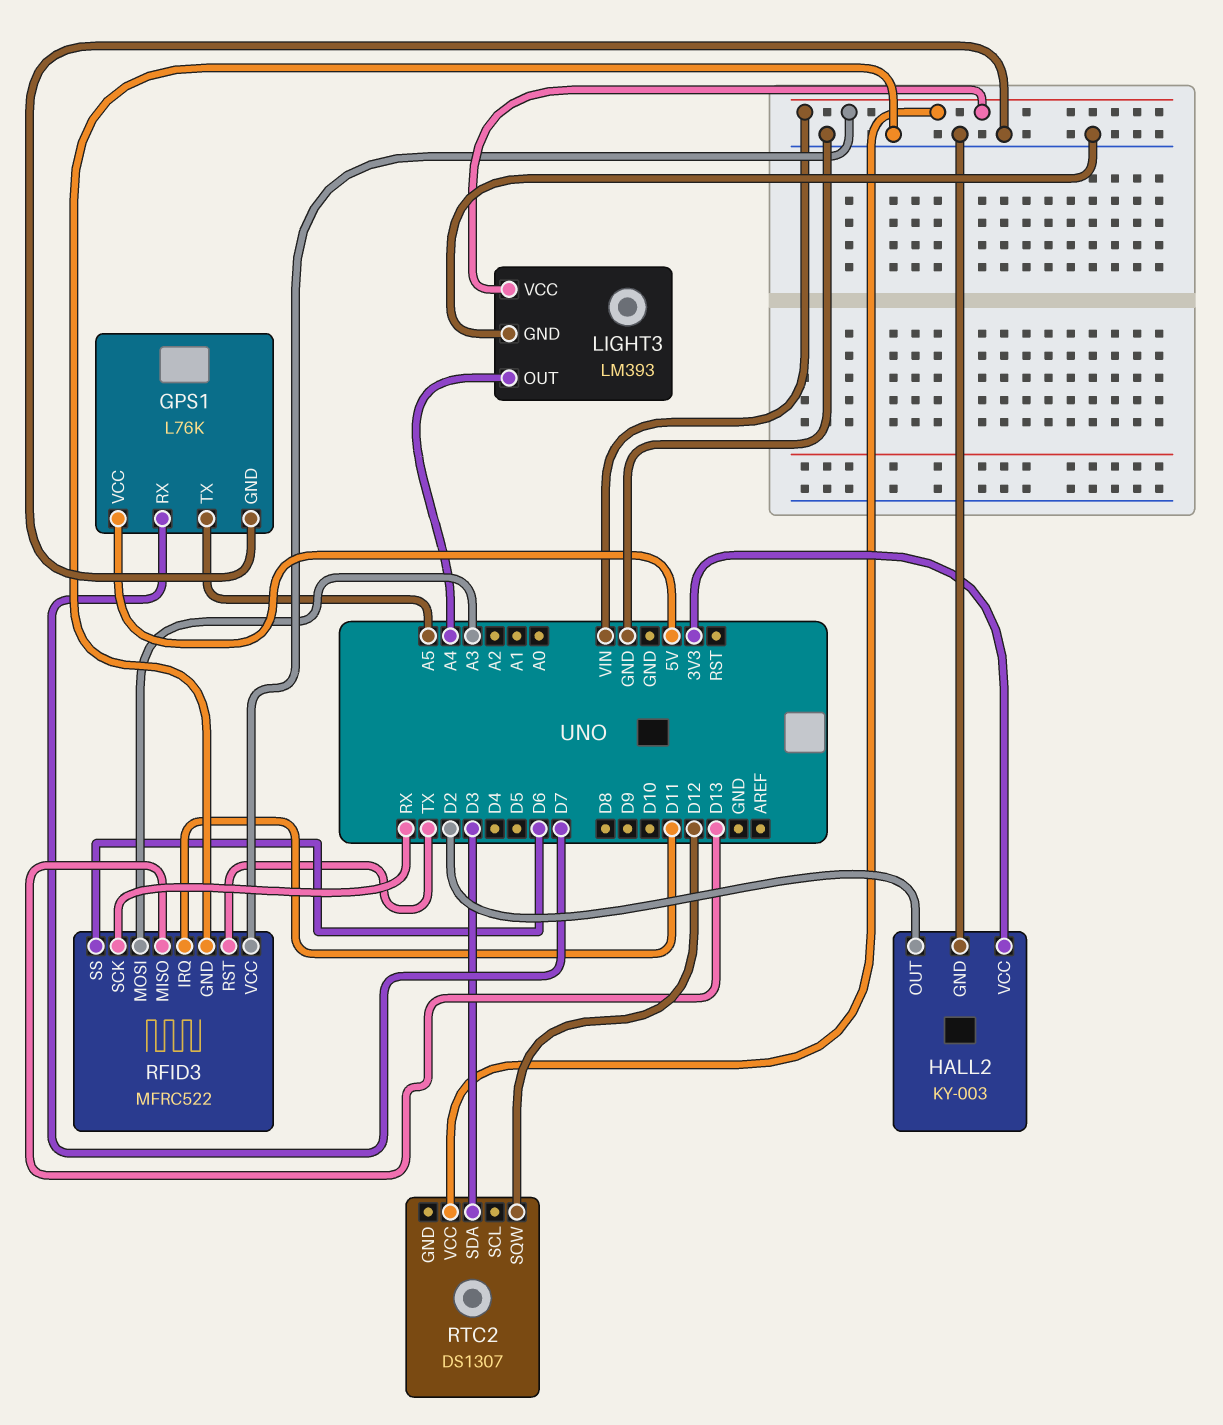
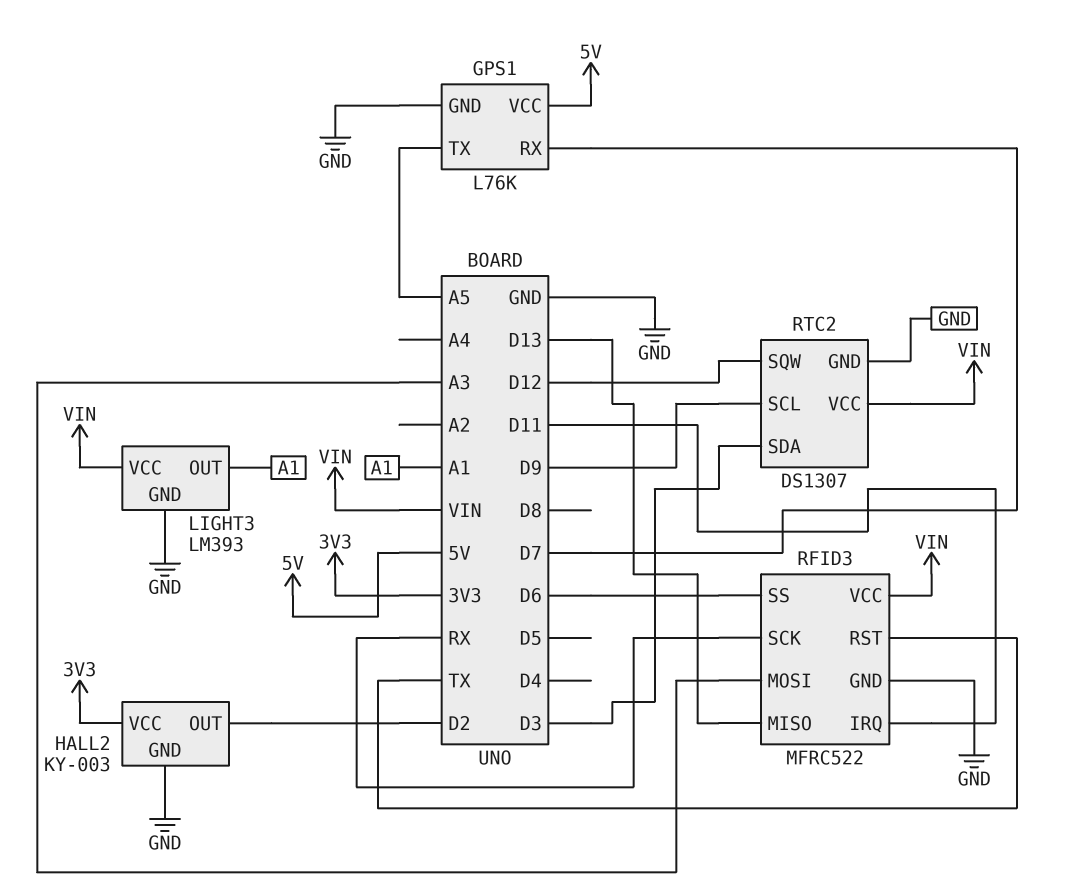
LIGHT3 pin OUT: A4 -> A1
RTC2 pin GND: none -> GND
RTC2 pin SCL: none -> D9

